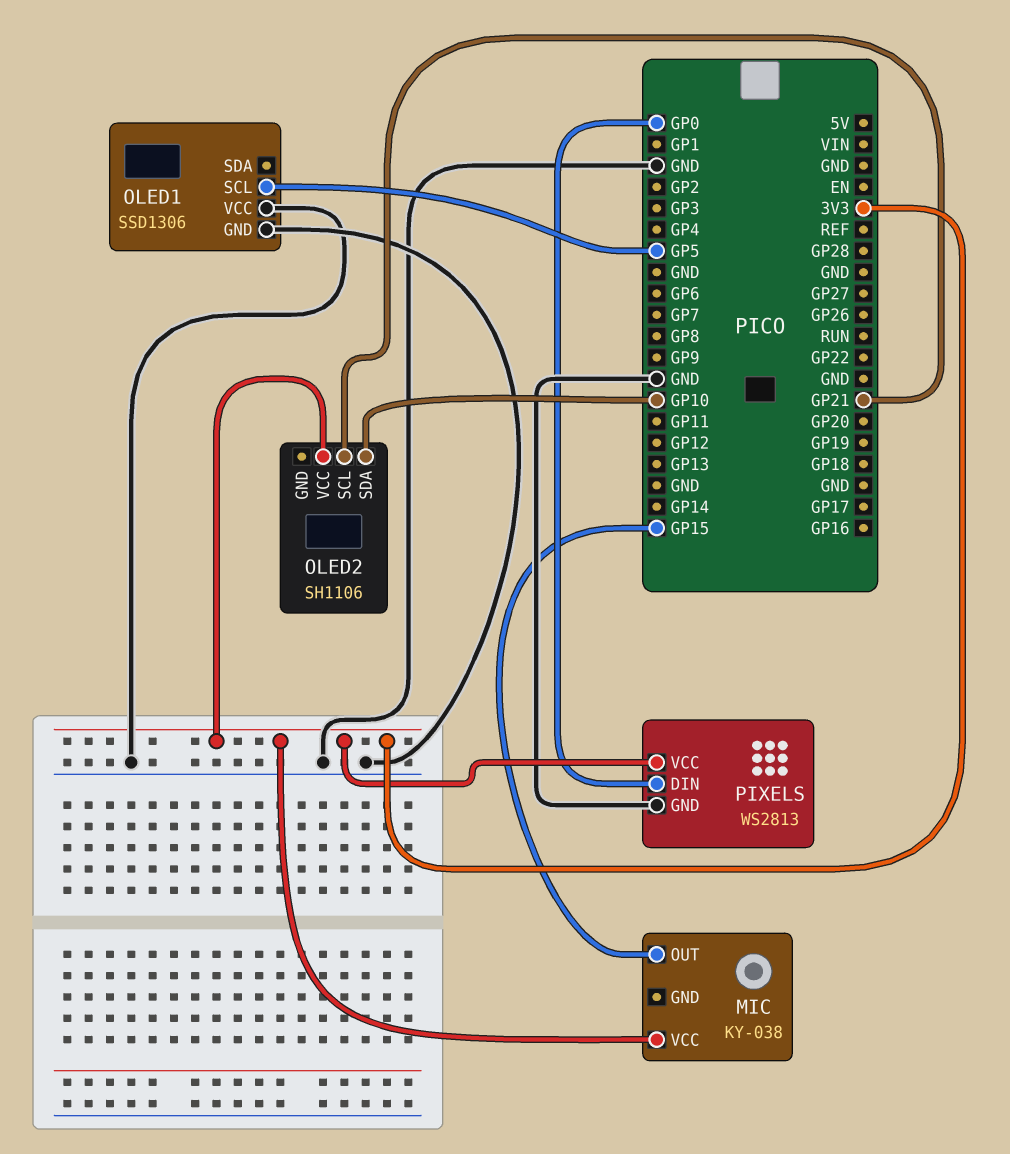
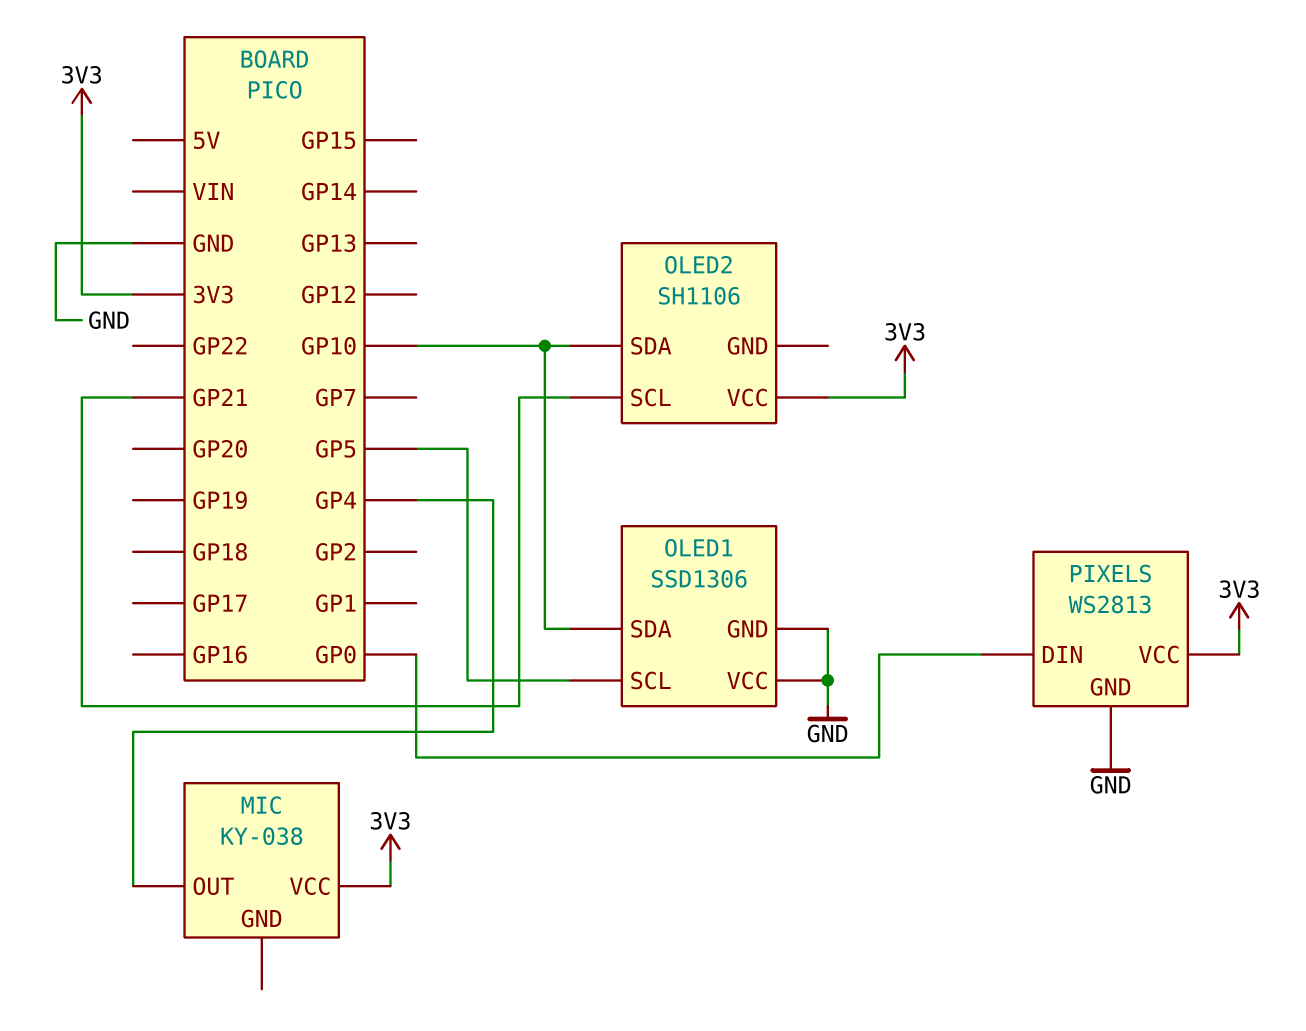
MIC pin OUT: GP15 -> GP4
OLED1 pin SDA: none -> GP10

